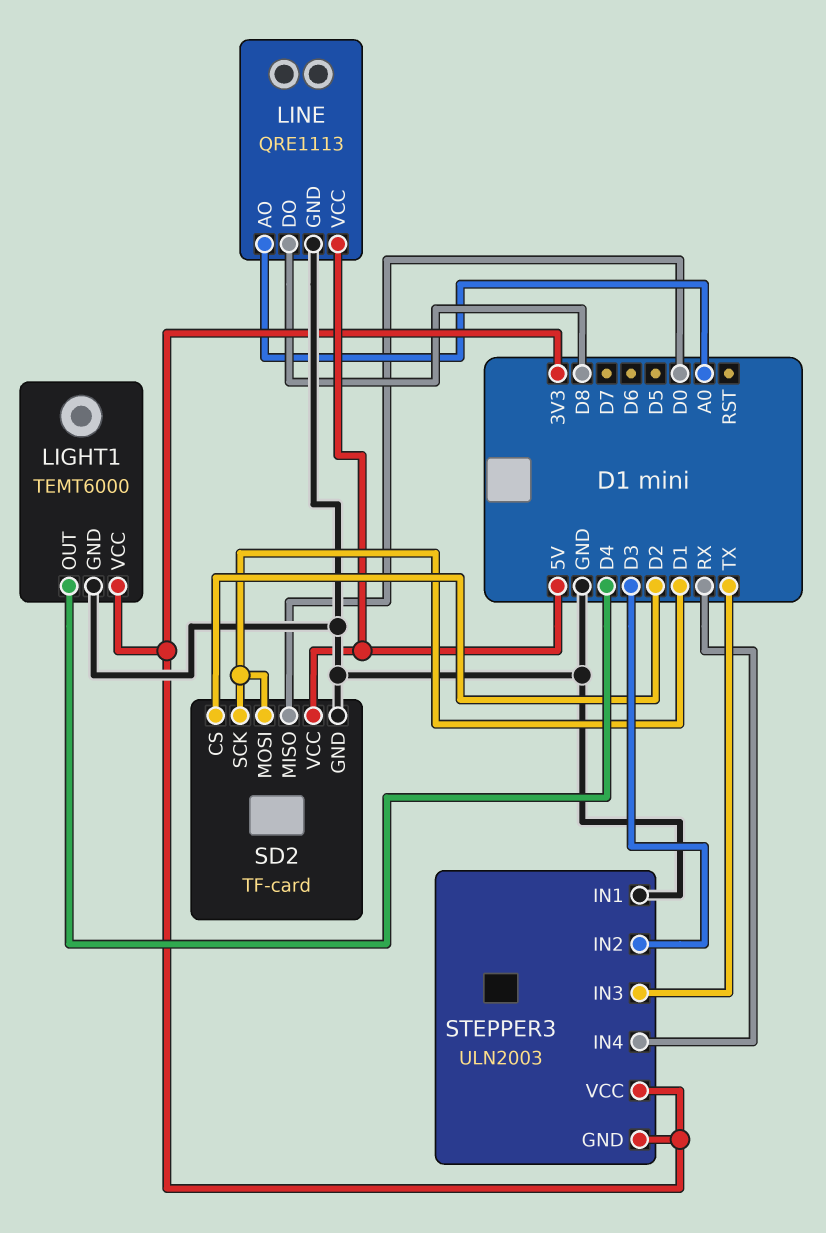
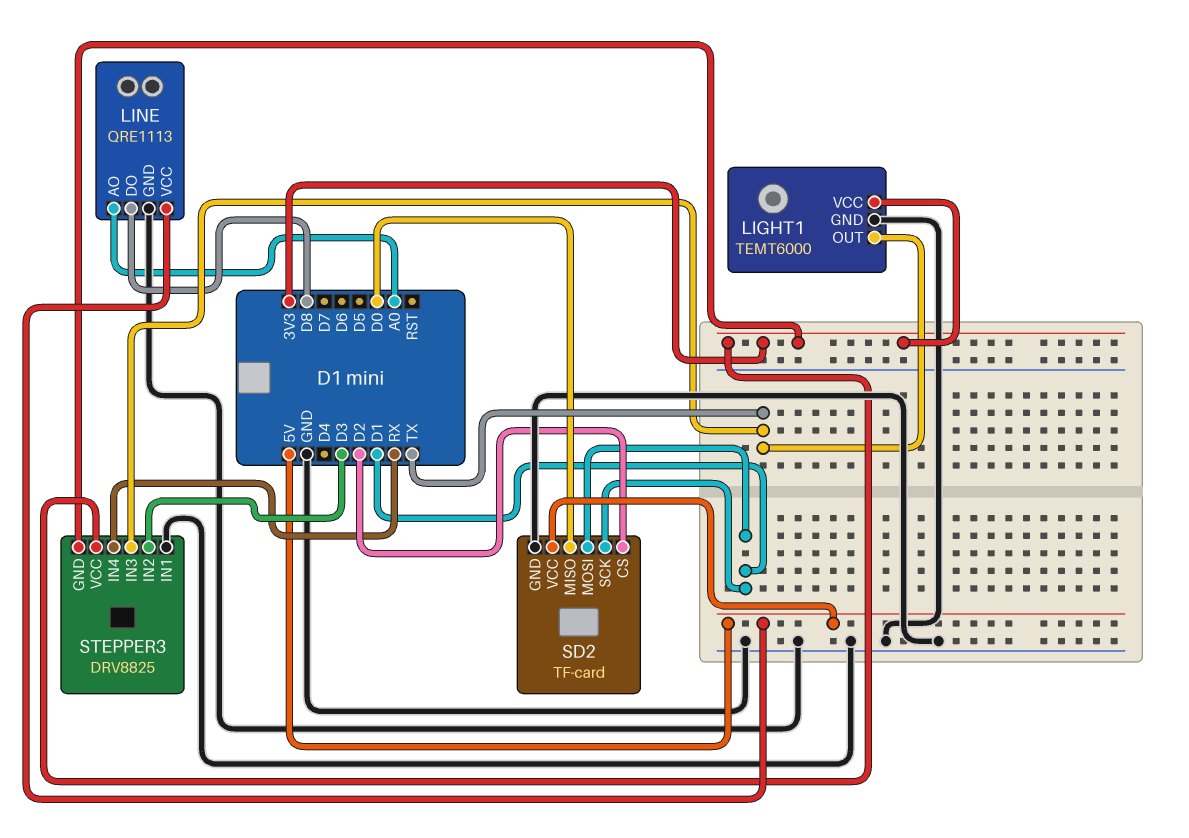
LIGHT1 pin OUT: D4 -> TX
STEPPER3: ULN2003 -> DRV8825

